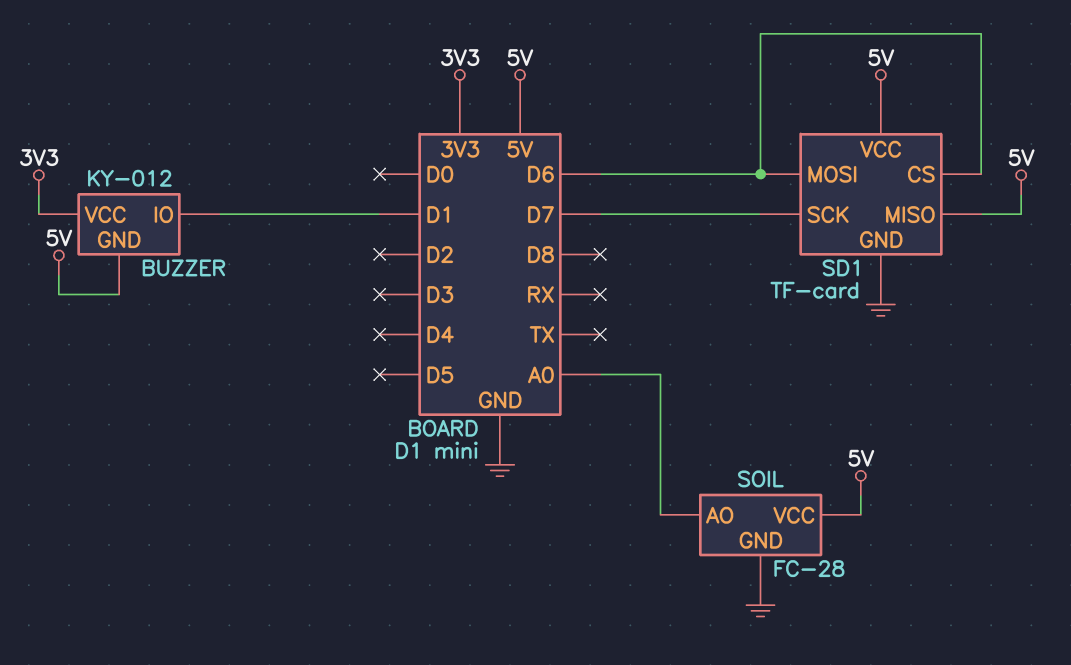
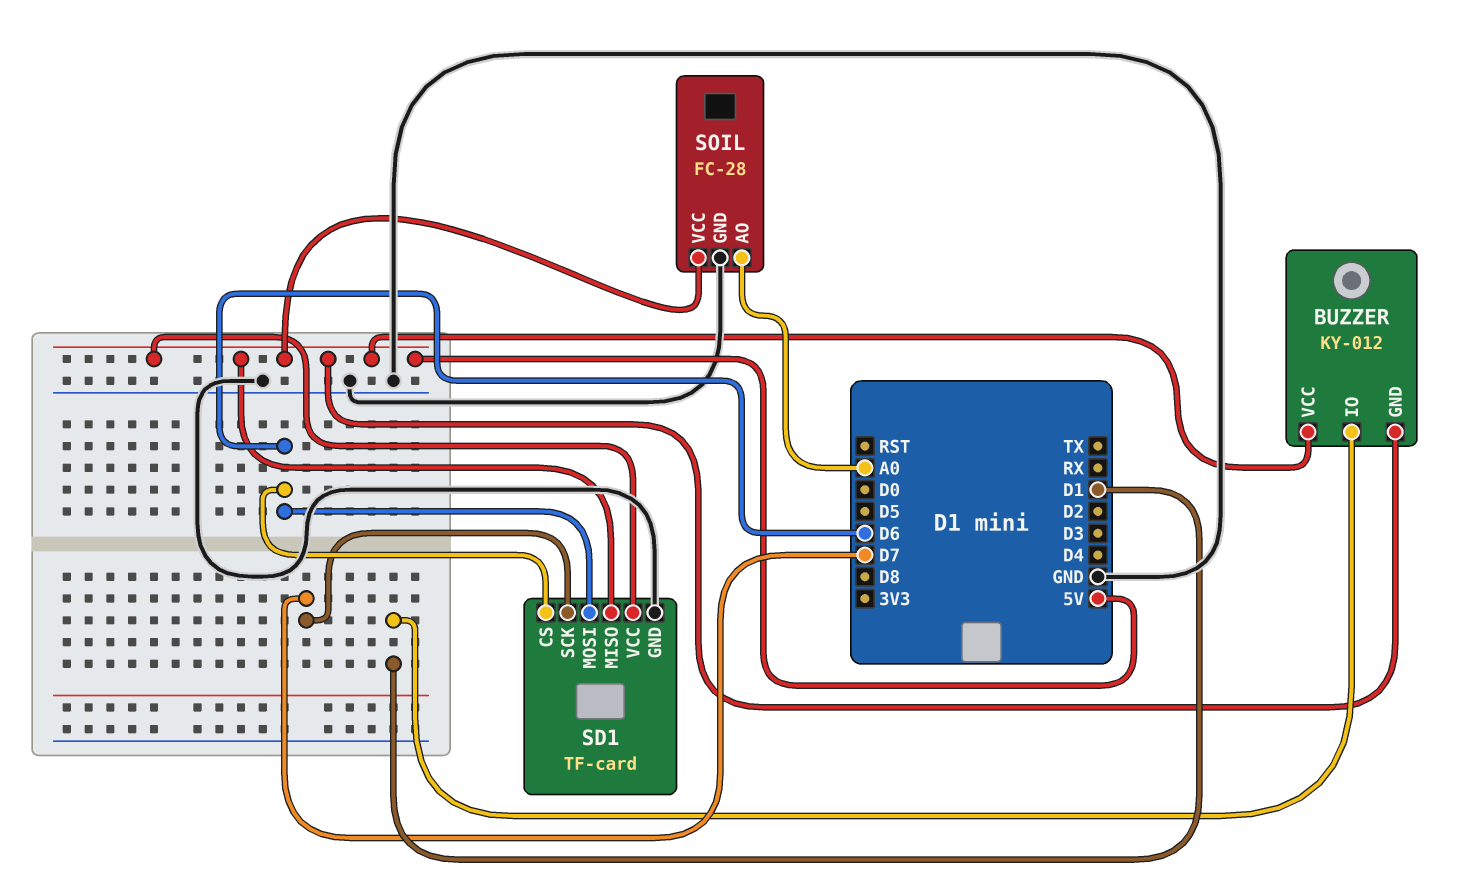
BUZZER pin VCC: 3V3 -> 5V

